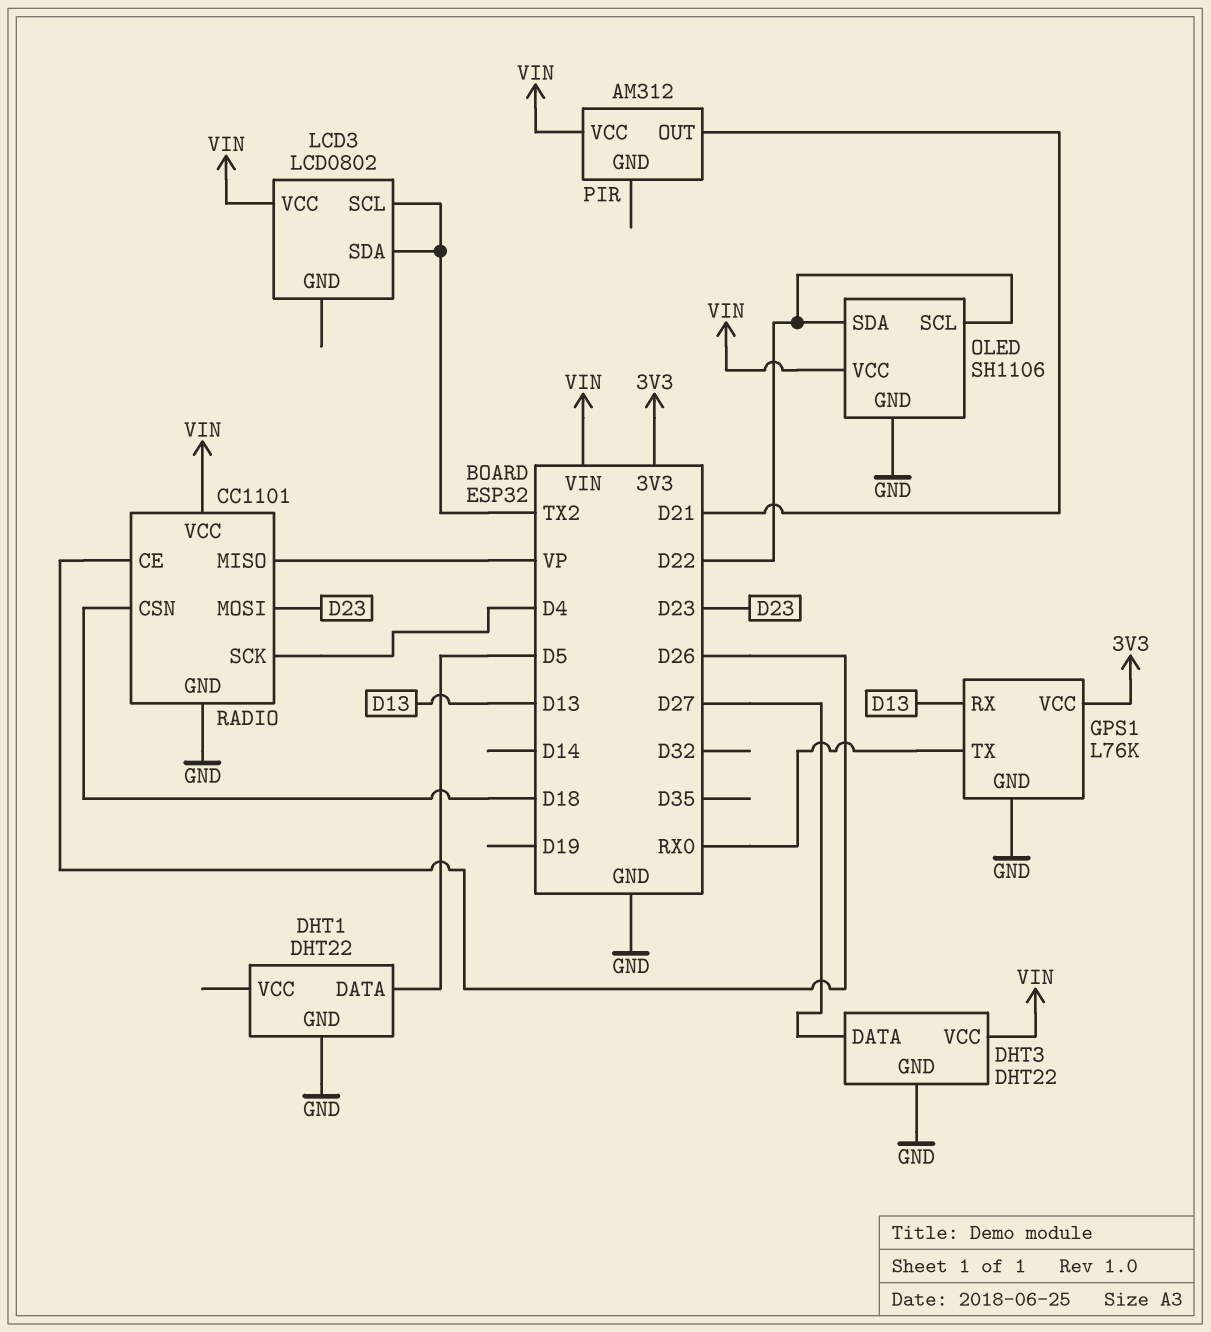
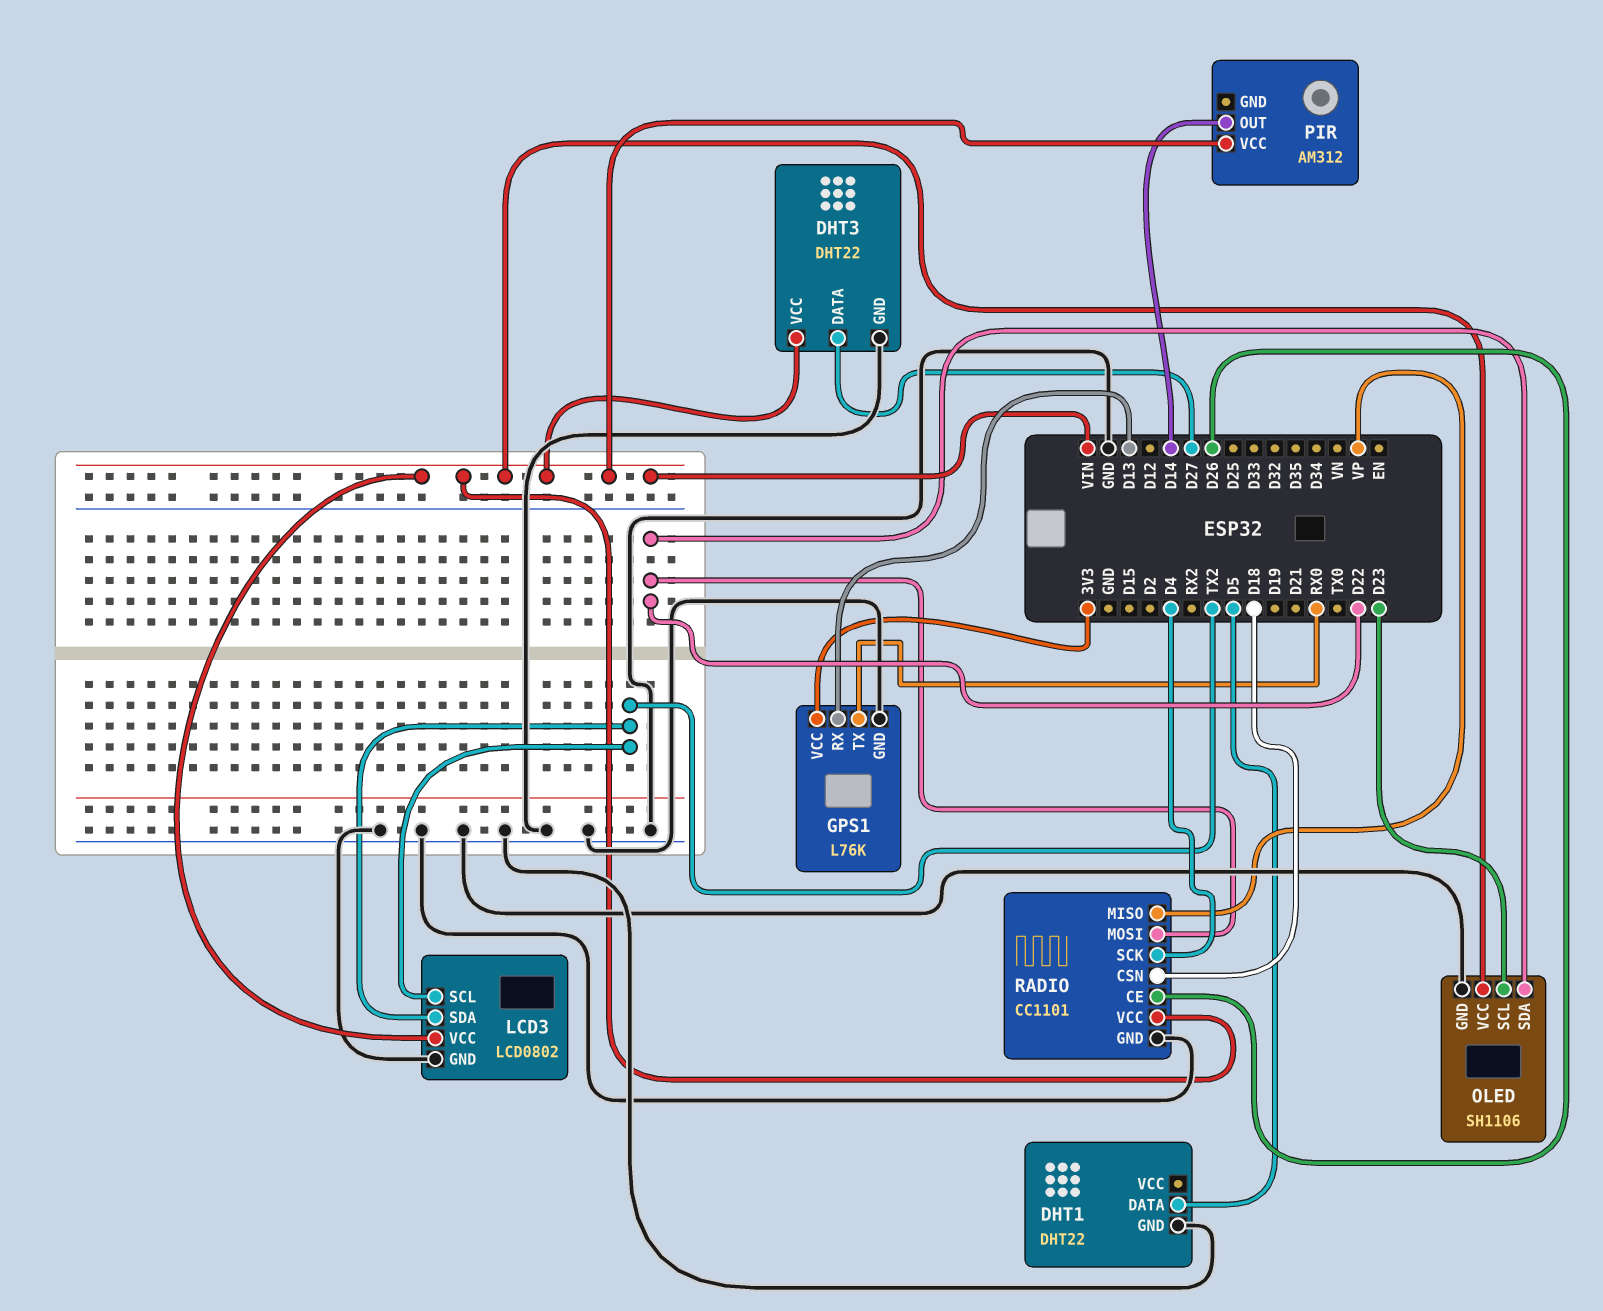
LCD3 pin GND: none -> GND
OLED pin SCL: D22 -> D23
PIR pin OUT: D21 -> D14
RADIO pin MOSI: D23 -> D22

